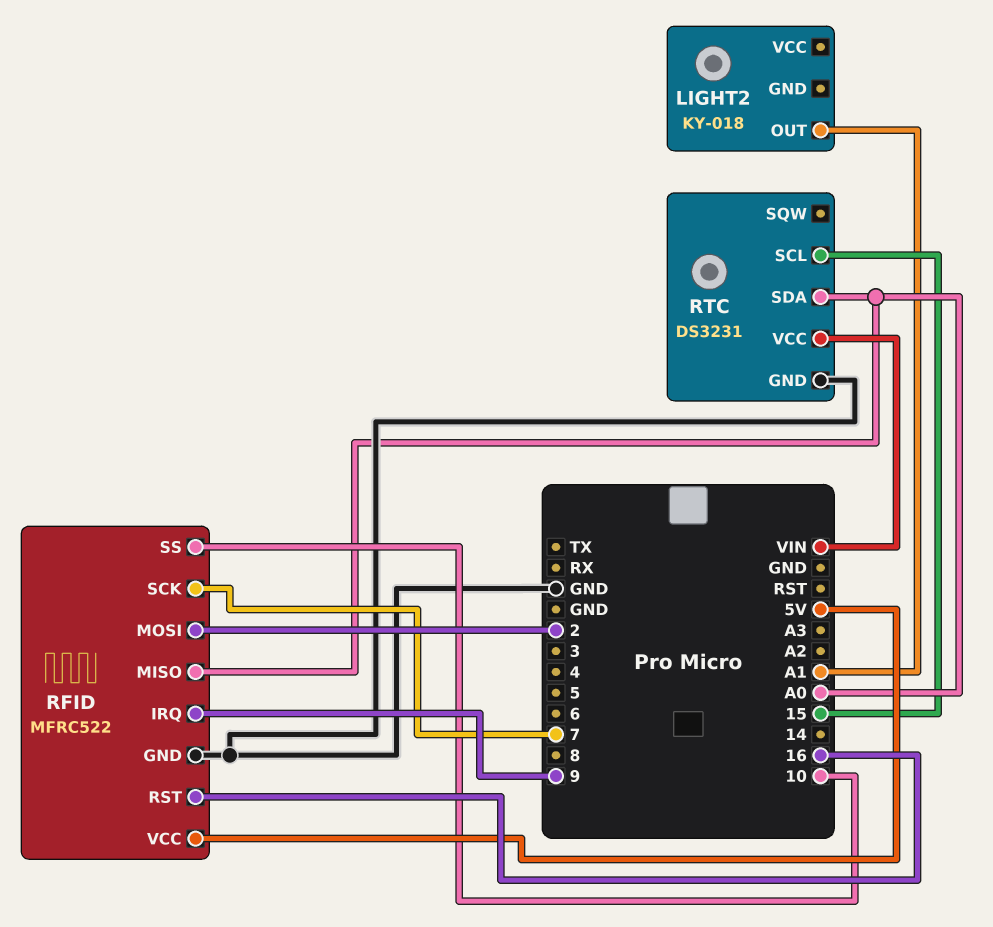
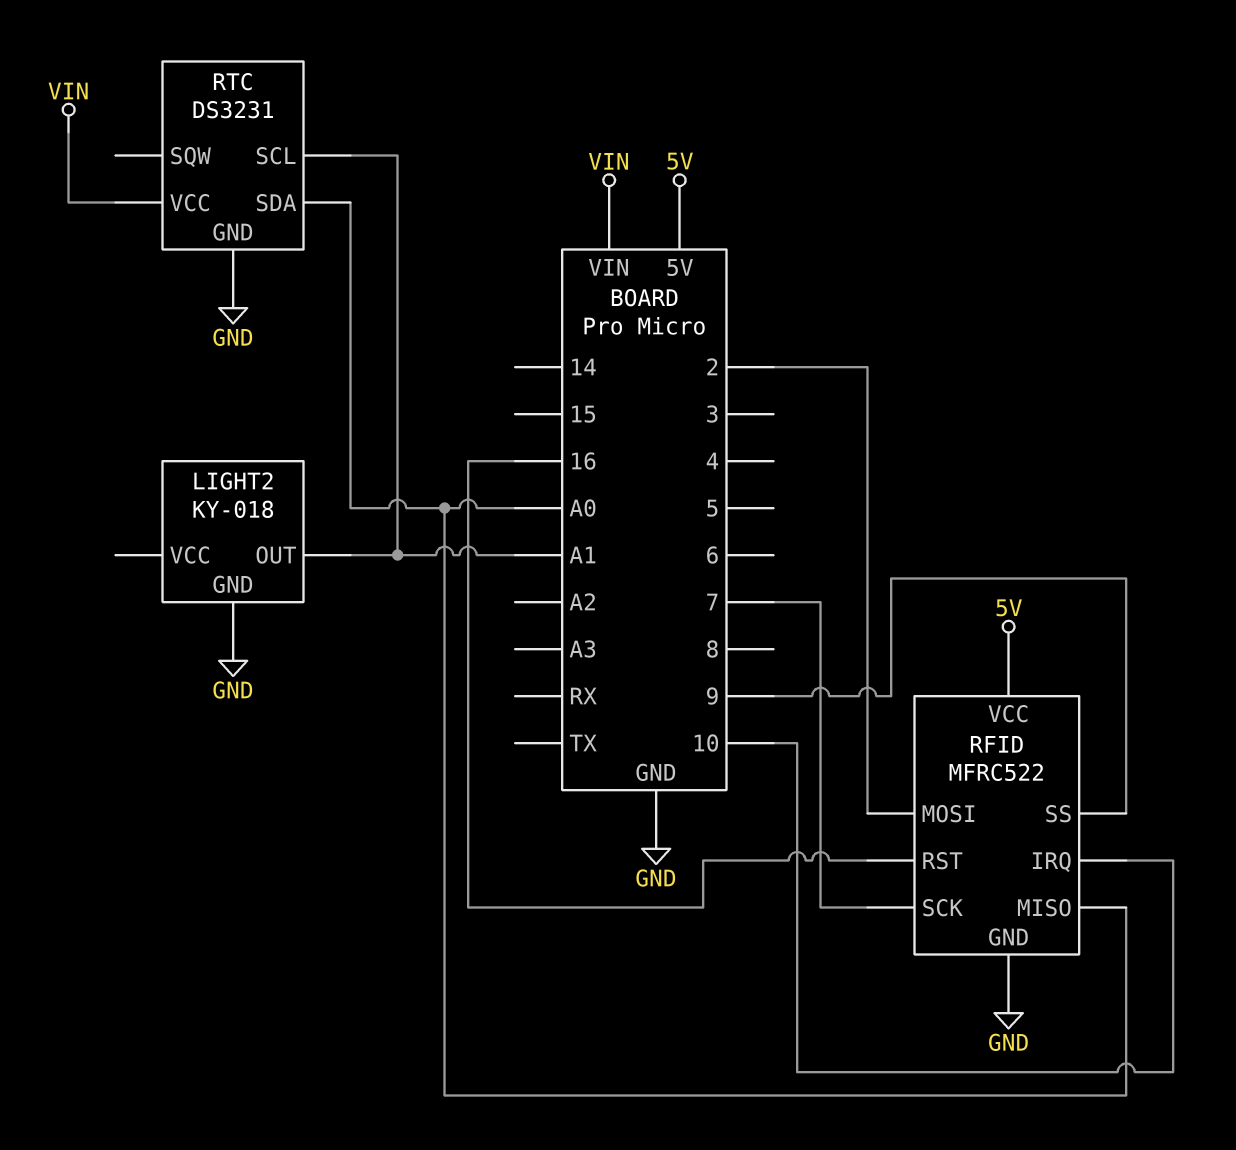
LIGHT2 pin GND: none -> GND
RFID pin IRQ: 9 -> 10
RFID pin SS: 10 -> 9
RTC pin SCL: 15 -> A1

